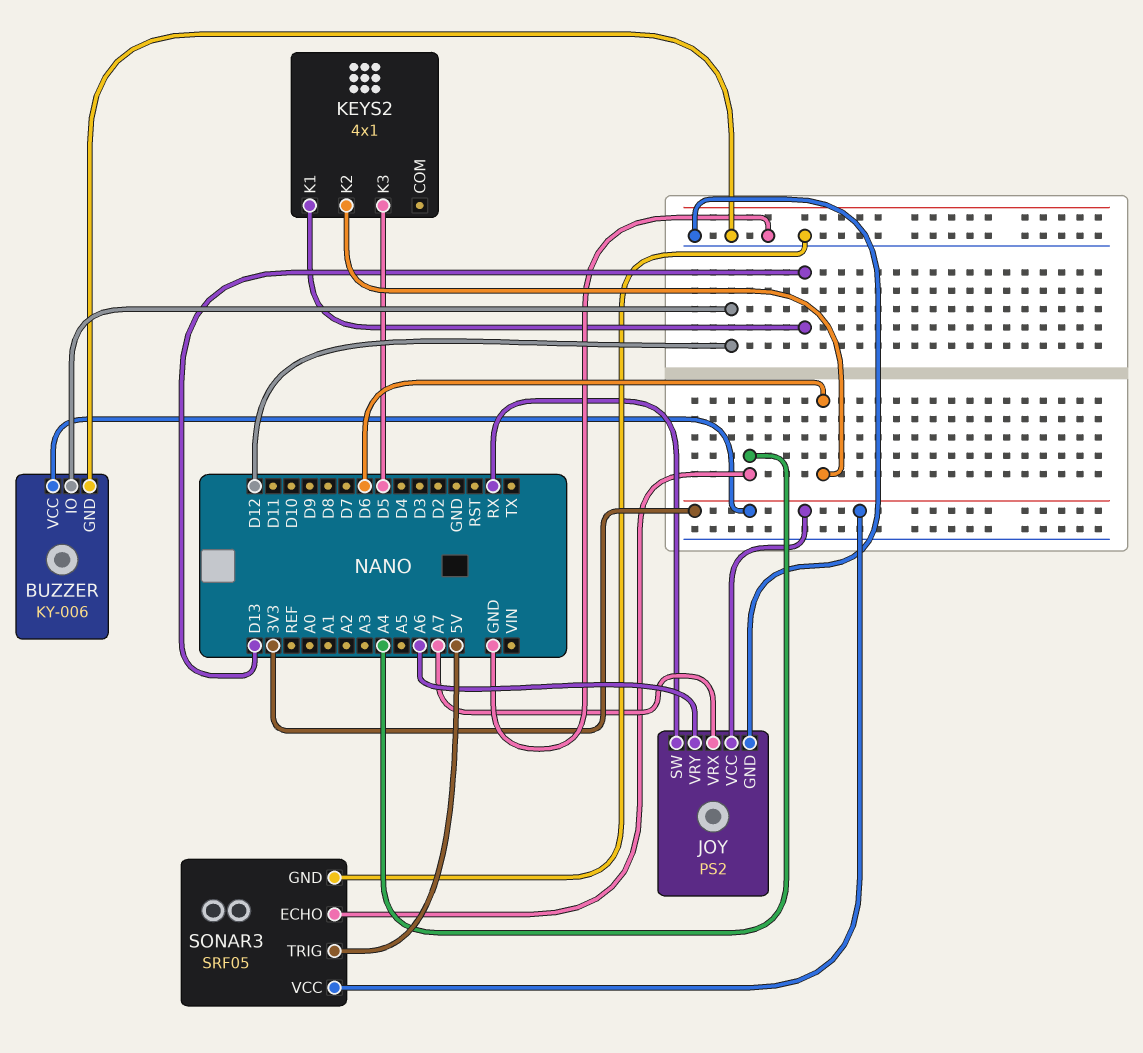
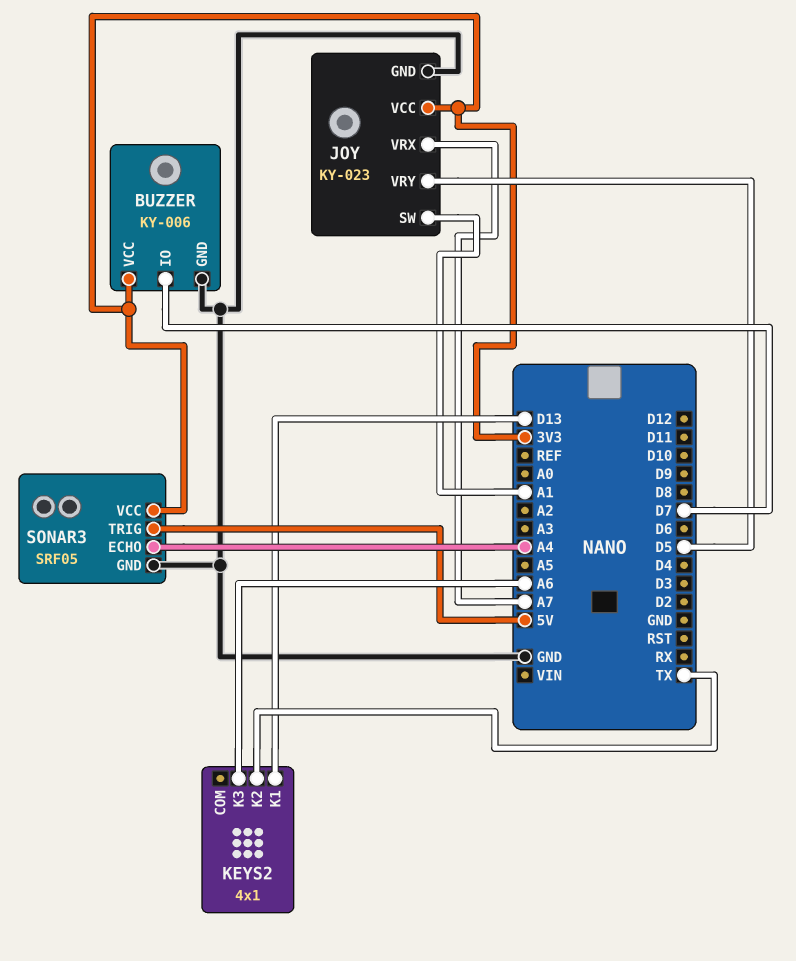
BUZZER pin IO: D12 -> D7
JOY: PS2 -> KY-023
JOY pin SW: RX -> A1
JOY pin VRY: A6 -> D5
KEYS2 pin K2: D6 -> TX
KEYS2 pin K3: D5 -> A6

